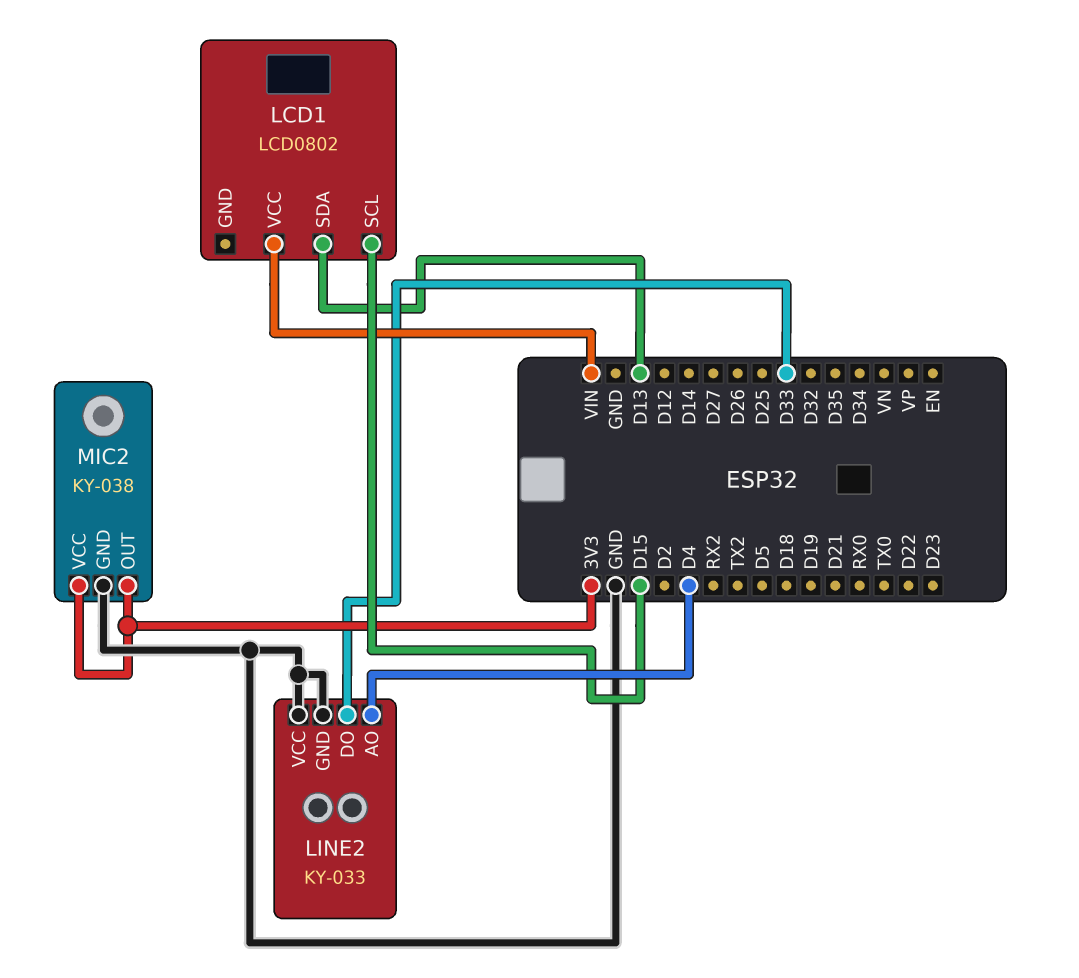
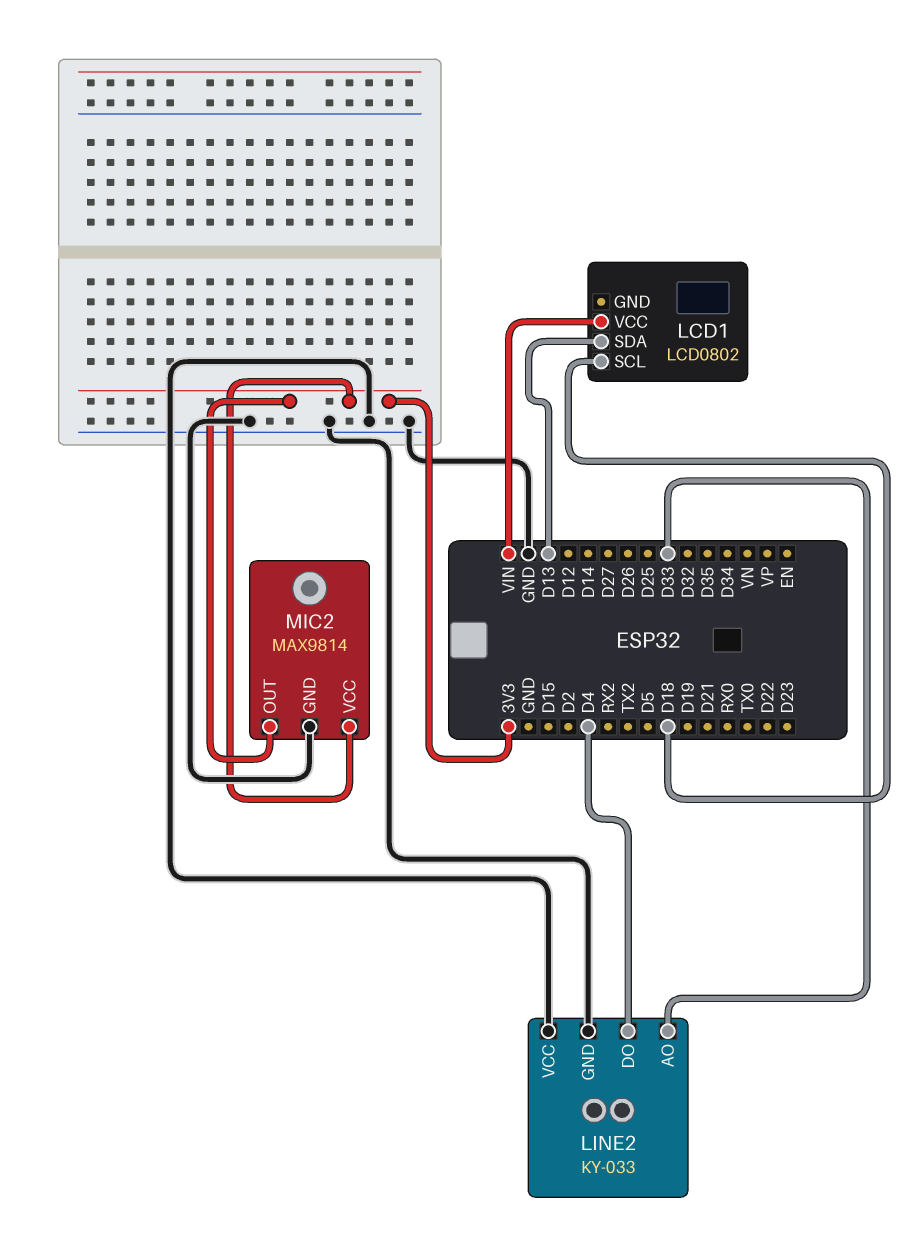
LCD1 pin SCL: D15 -> D18
LINE2 pin AO: D4 -> D33
LINE2 pin DO: D33 -> D4
MIC2: KY-038 -> MAX9814

